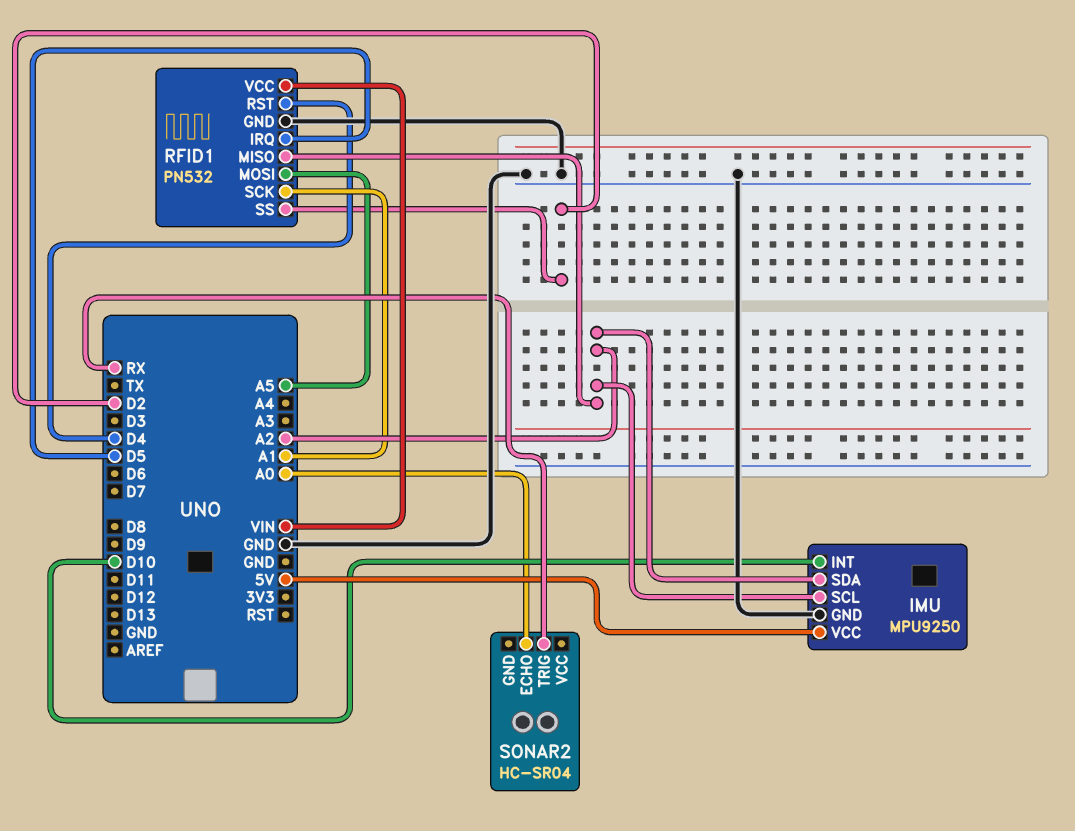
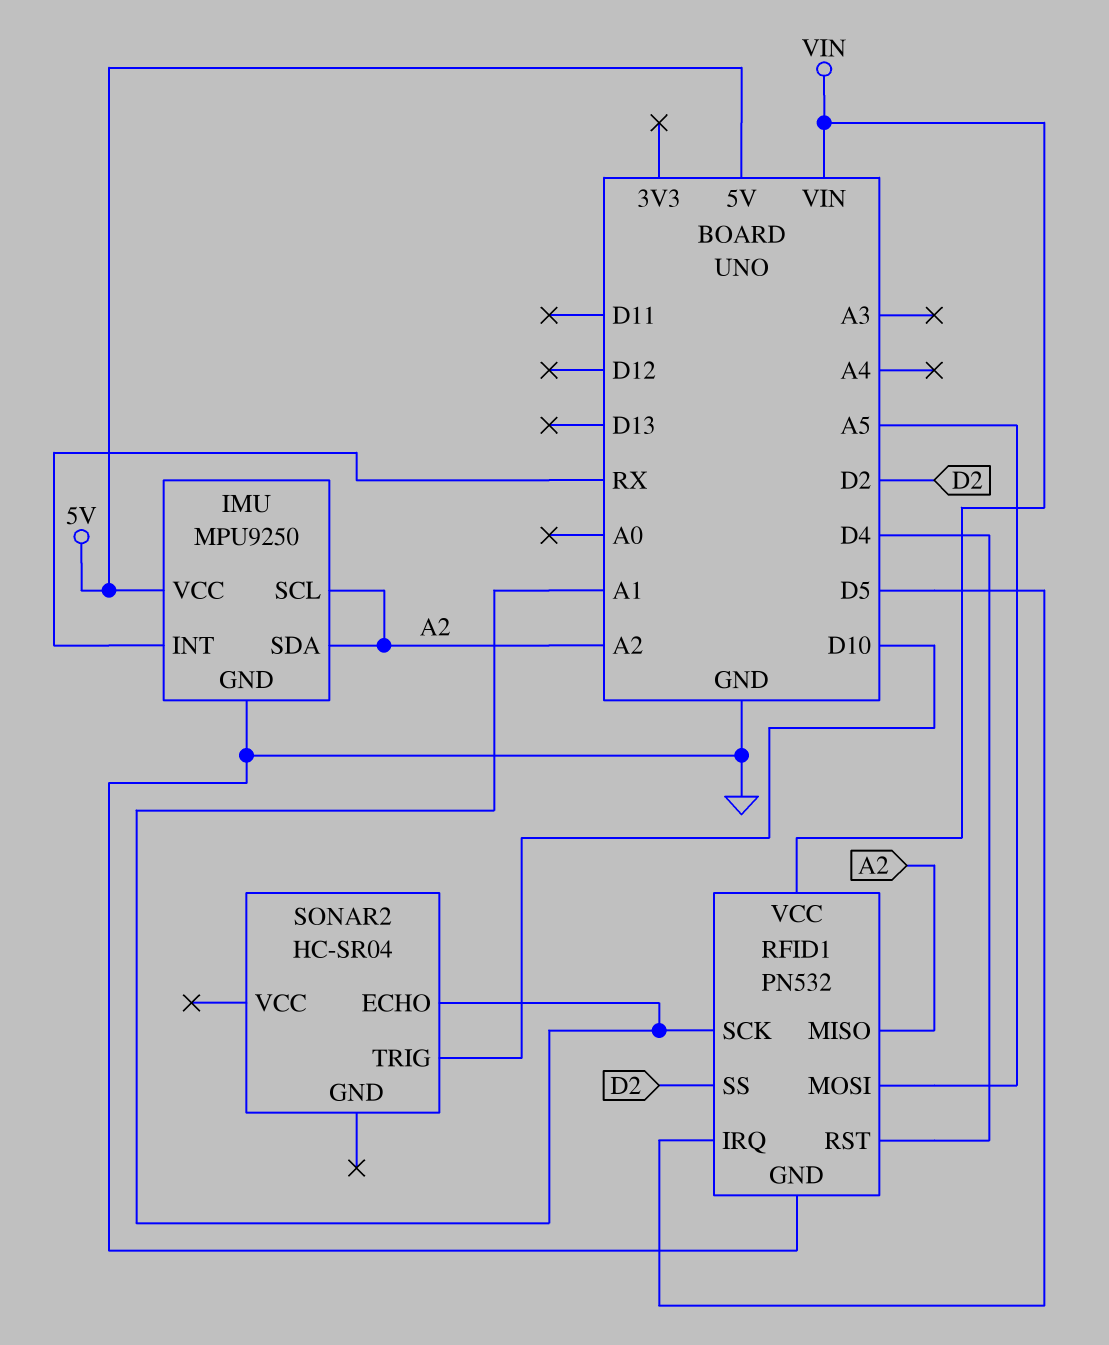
IMU pin INT: D10 -> RX
SONAR2 pin ECHO: A0 -> A1
SONAR2 pin TRIG: RX -> D10

